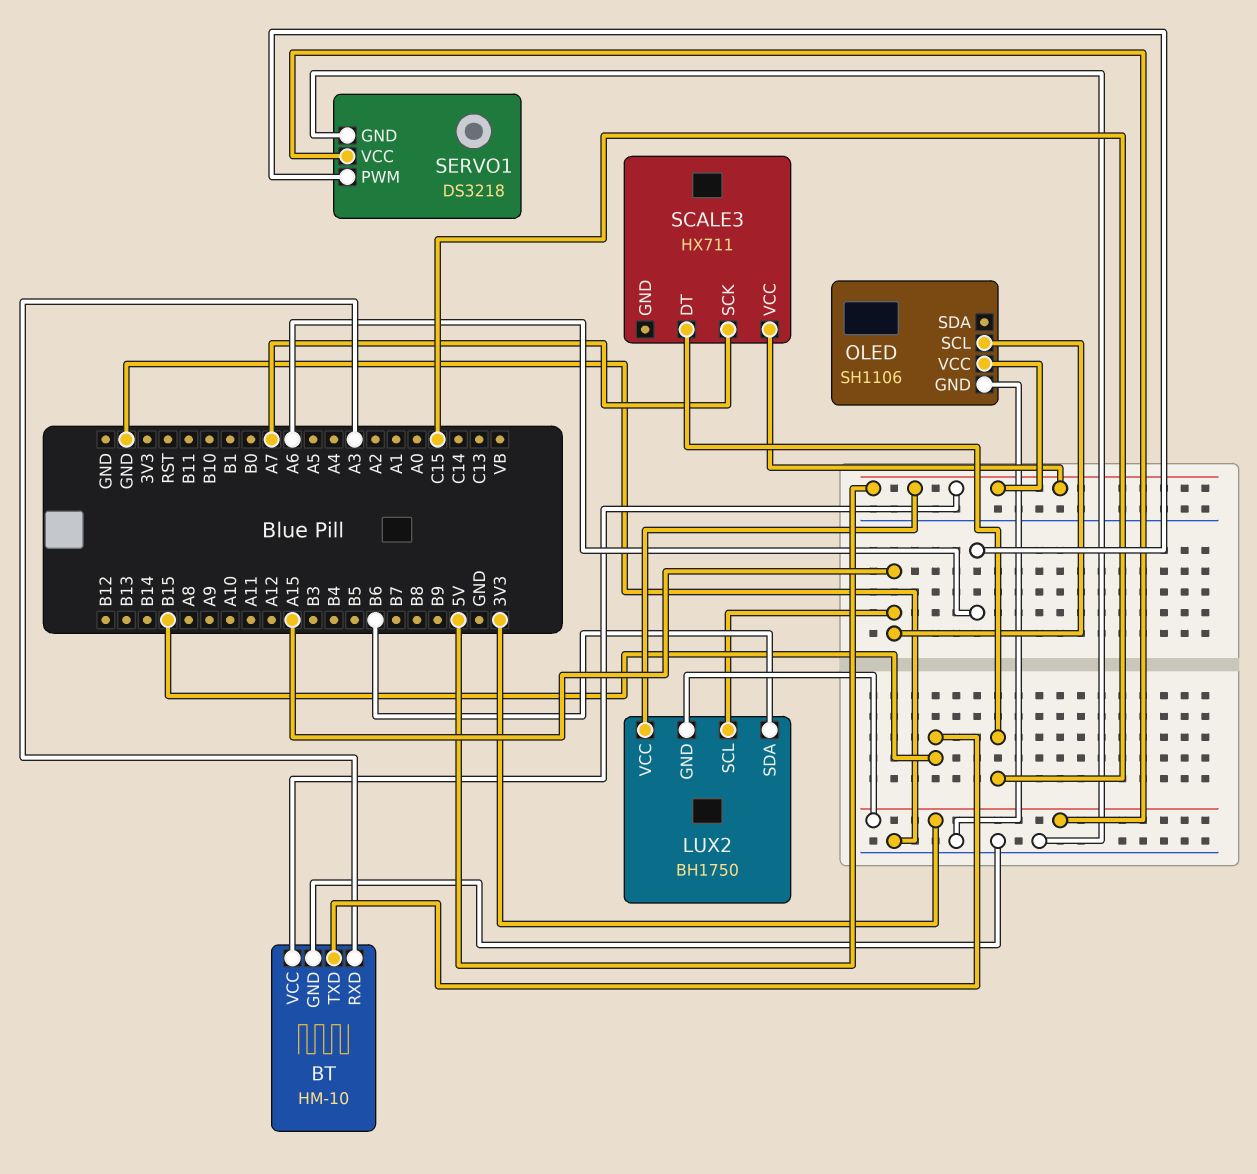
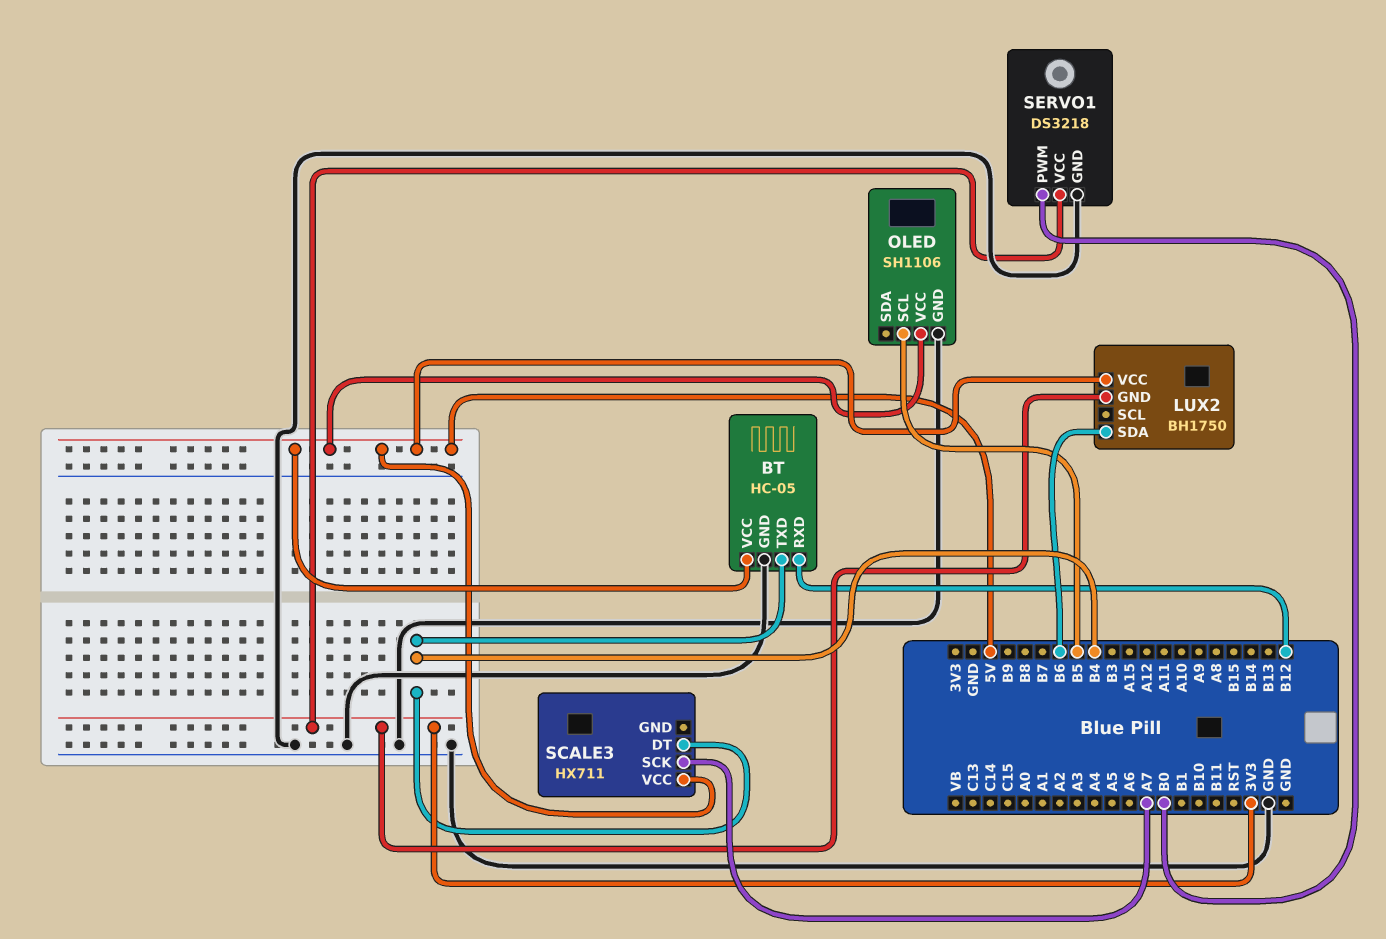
BT: HM-10 -> HC-05
BT pin RXD: A3 -> B12
BT pin TXD: B15 -> B4
LUX2 pin SCL: A15 -> none
OLED pin SCL: A15 -> B5
SCALE3 pin DT: C15 -> B4
SERVO1 pin PWM: A6 -> B0

